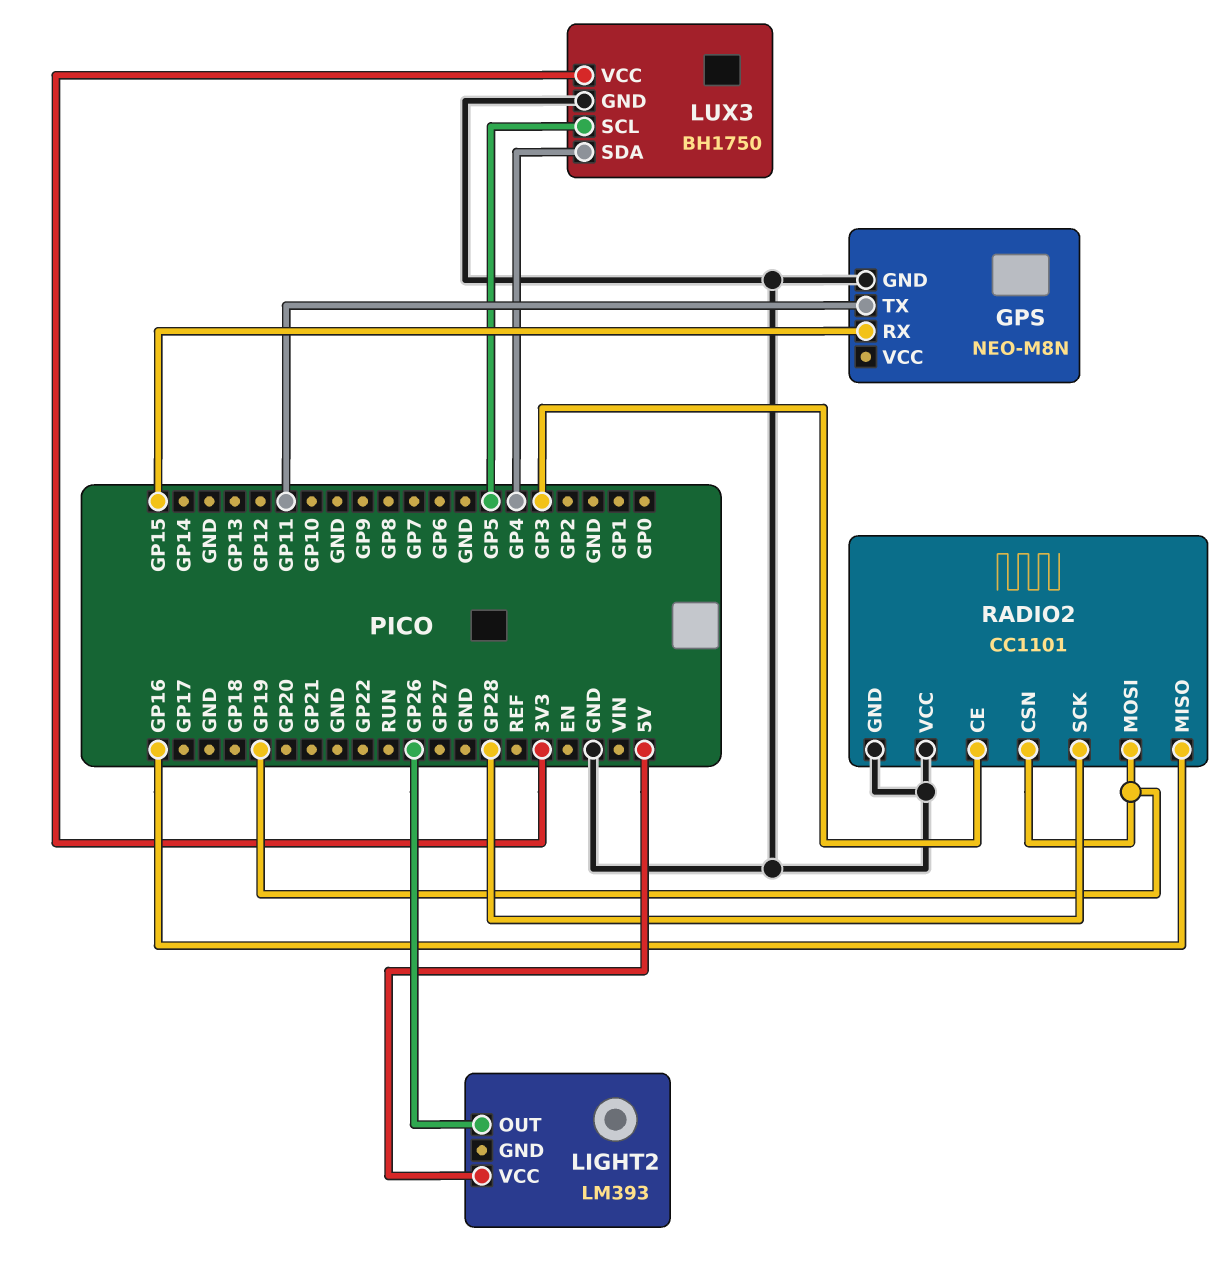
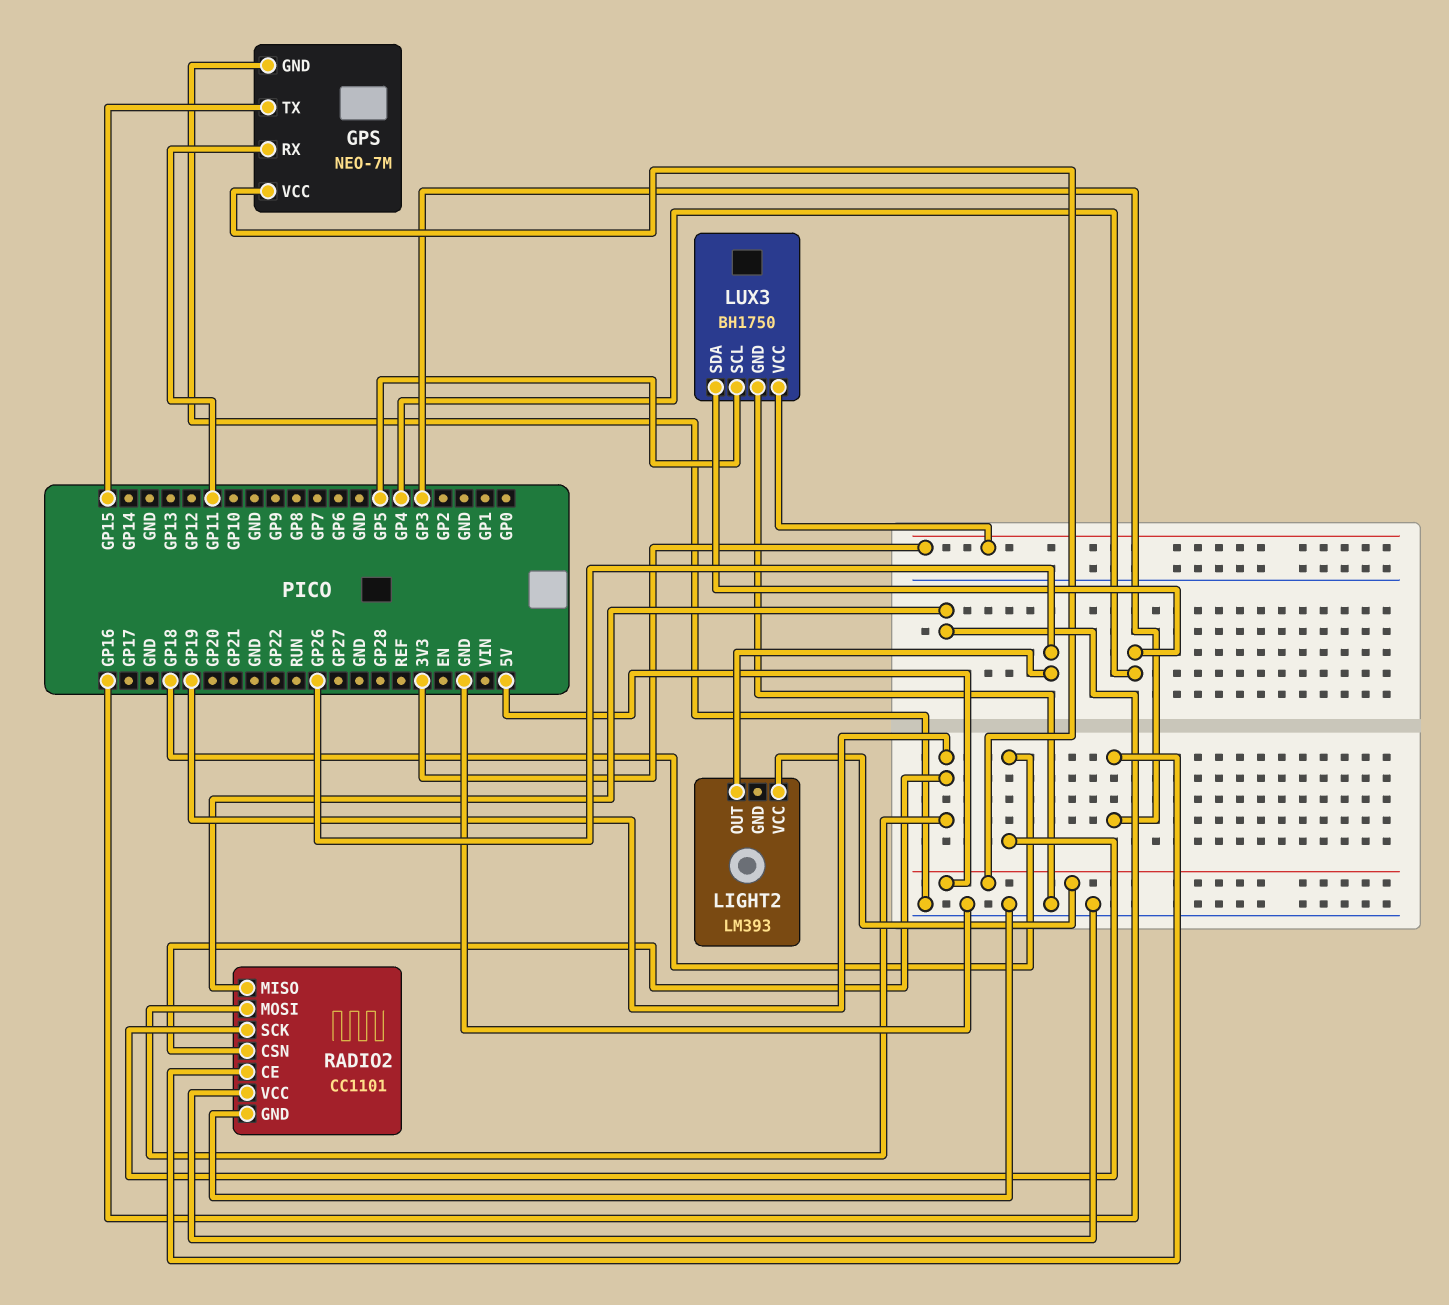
GPS: NEO-M8N -> NEO-7M
GPS pin RX: GP15 -> GP11
GPS pin TX: GP11 -> GP15
GPS pin VCC: none -> 5V
RADIO2 pin SCK: GP28 -> GP18

